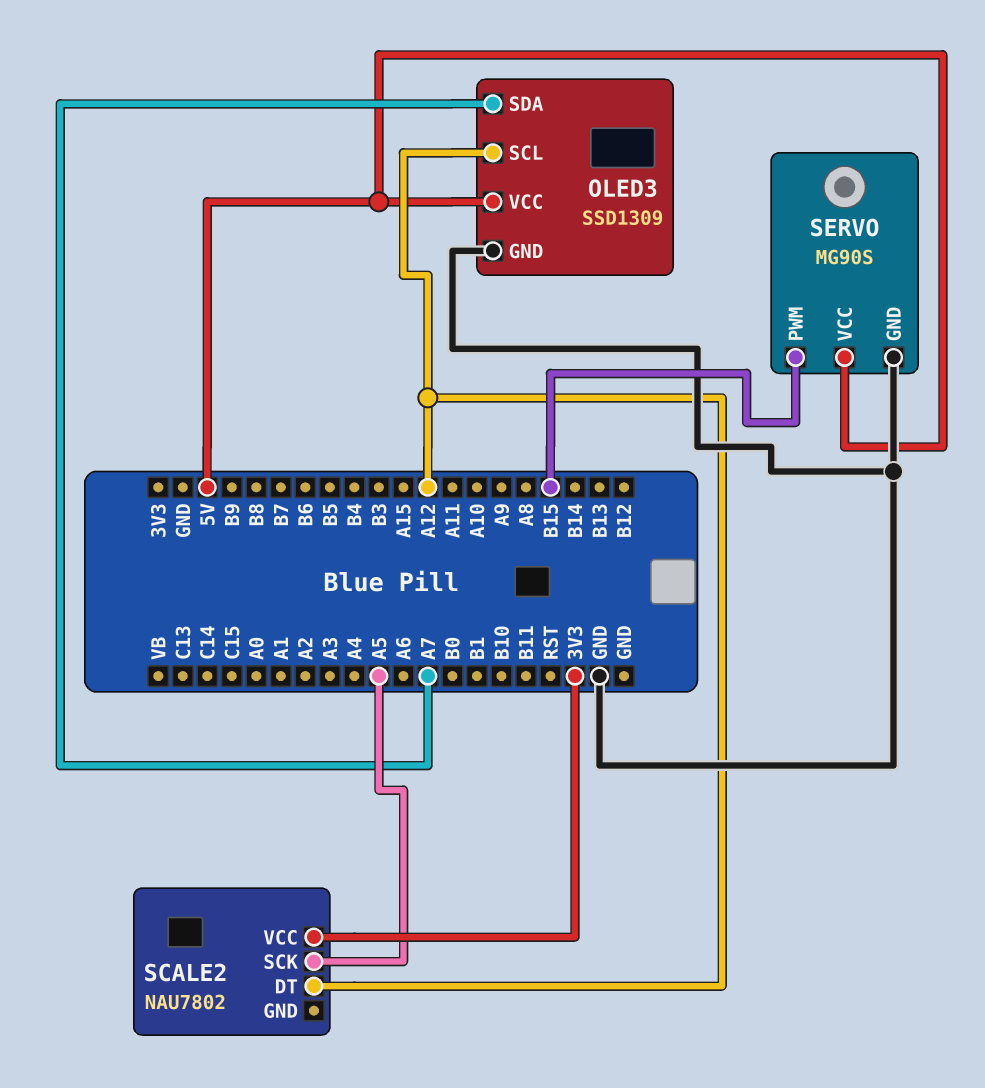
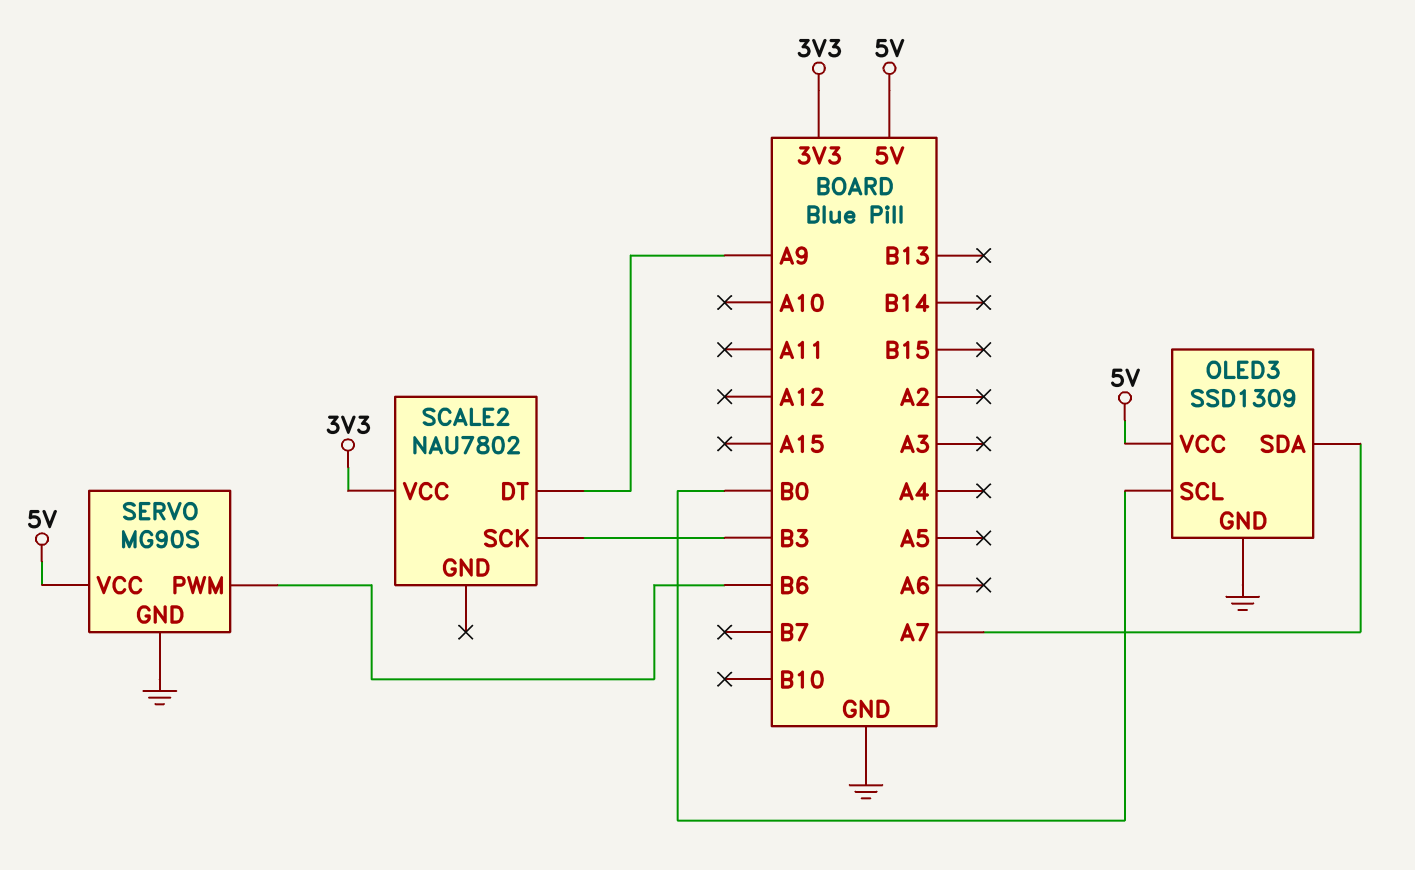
OLED3 pin SCL: A12 -> B0
SCALE2 pin DT: A12 -> A9
SCALE2 pin SCK: A5 -> B3
SERVO pin PWM: B15 -> B6

